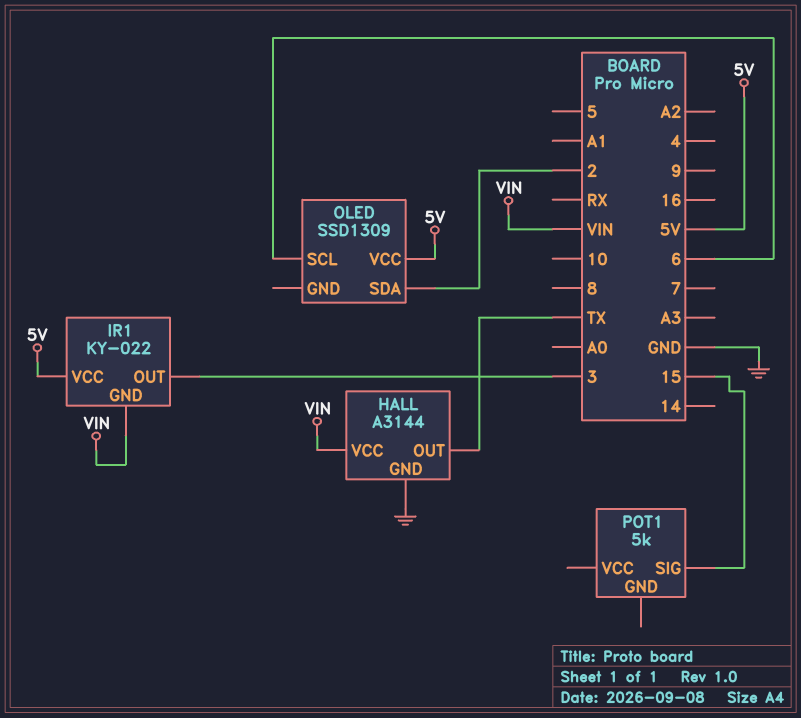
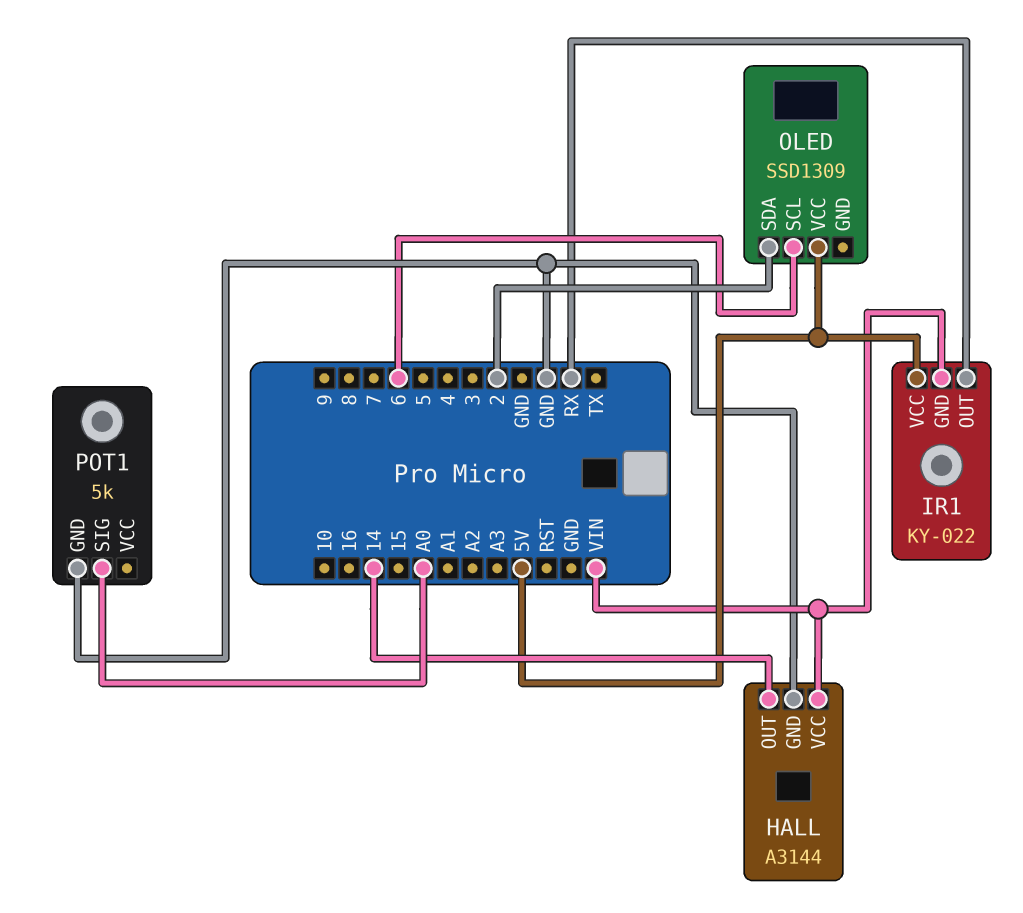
HALL pin OUT: TX -> 14
IR1 pin OUT: 3 -> RX
POT1 pin GND: none -> GND
POT1 pin SIG: 15 -> A0

